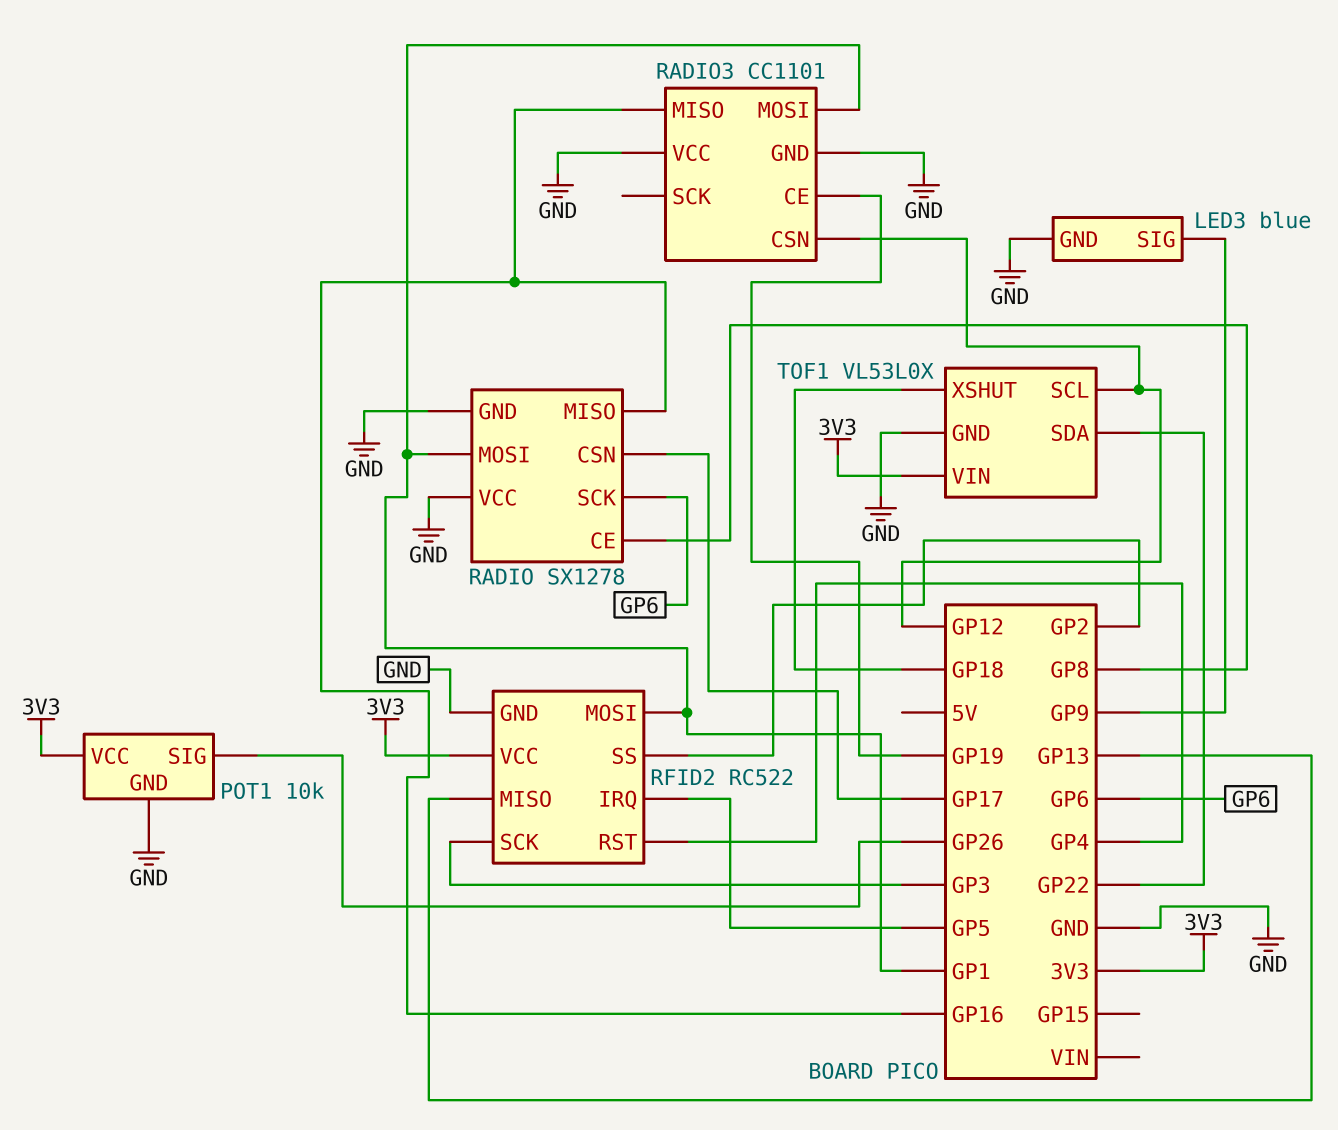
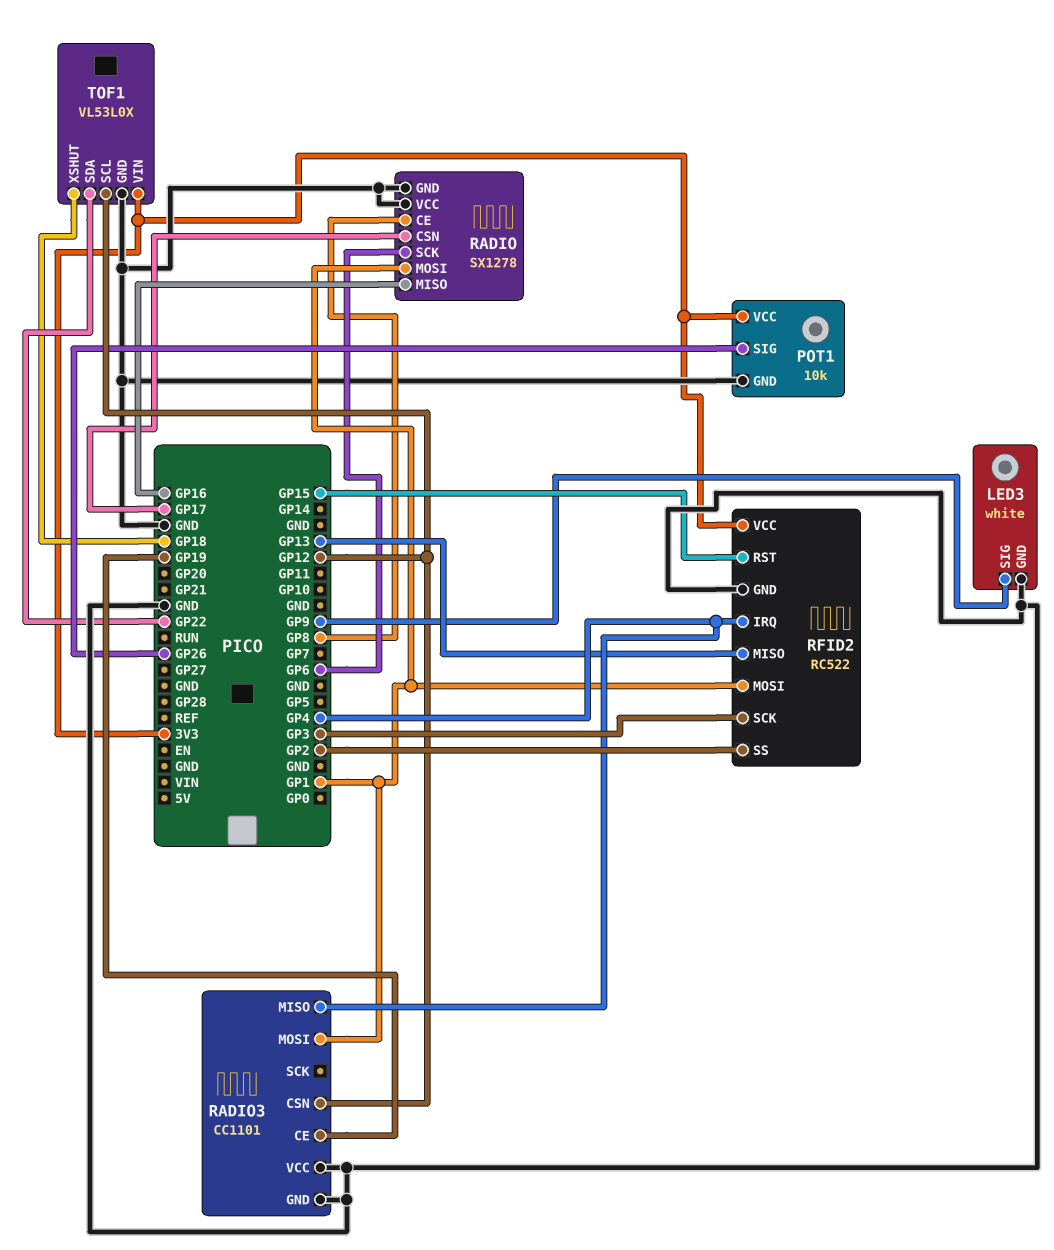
LED3: blue -> white
RADIO3 pin MISO: GP16 -> GP4
RFID2 pin IRQ: GP5 -> GP4
RFID2 pin RST: GP4 -> GP15

